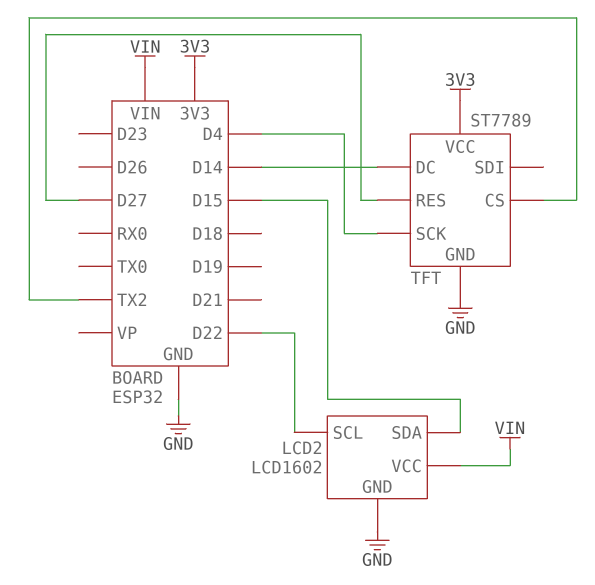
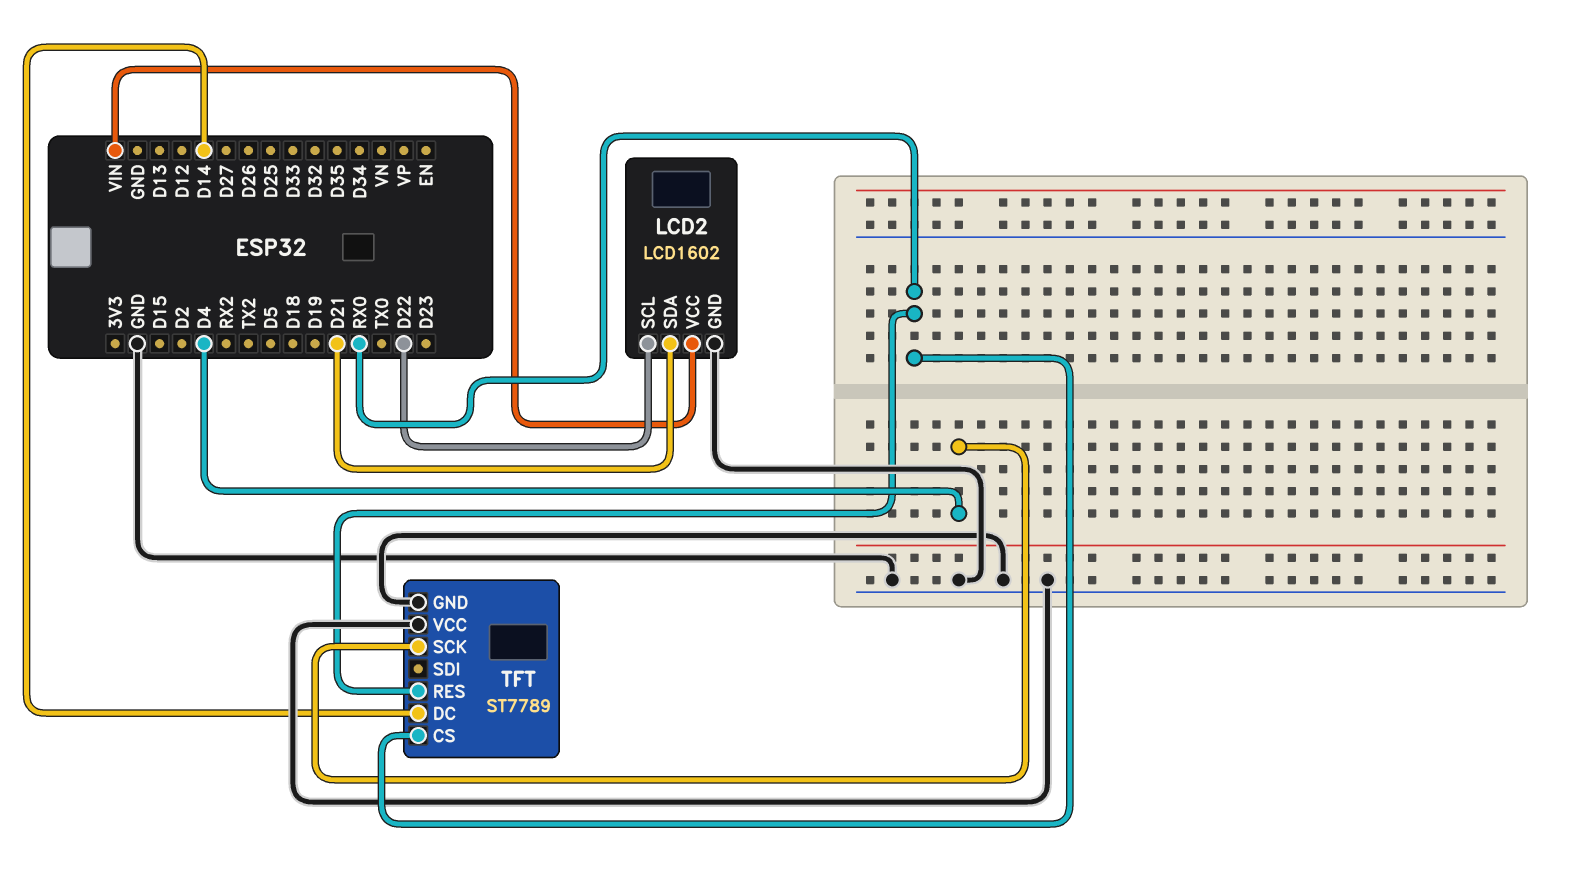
LCD2 pin SDA: D15 -> D21
TFT pin CS: TX2 -> RX0
TFT pin RES: D27 -> RX0
TFT pin VCC: 3V3 -> GND

